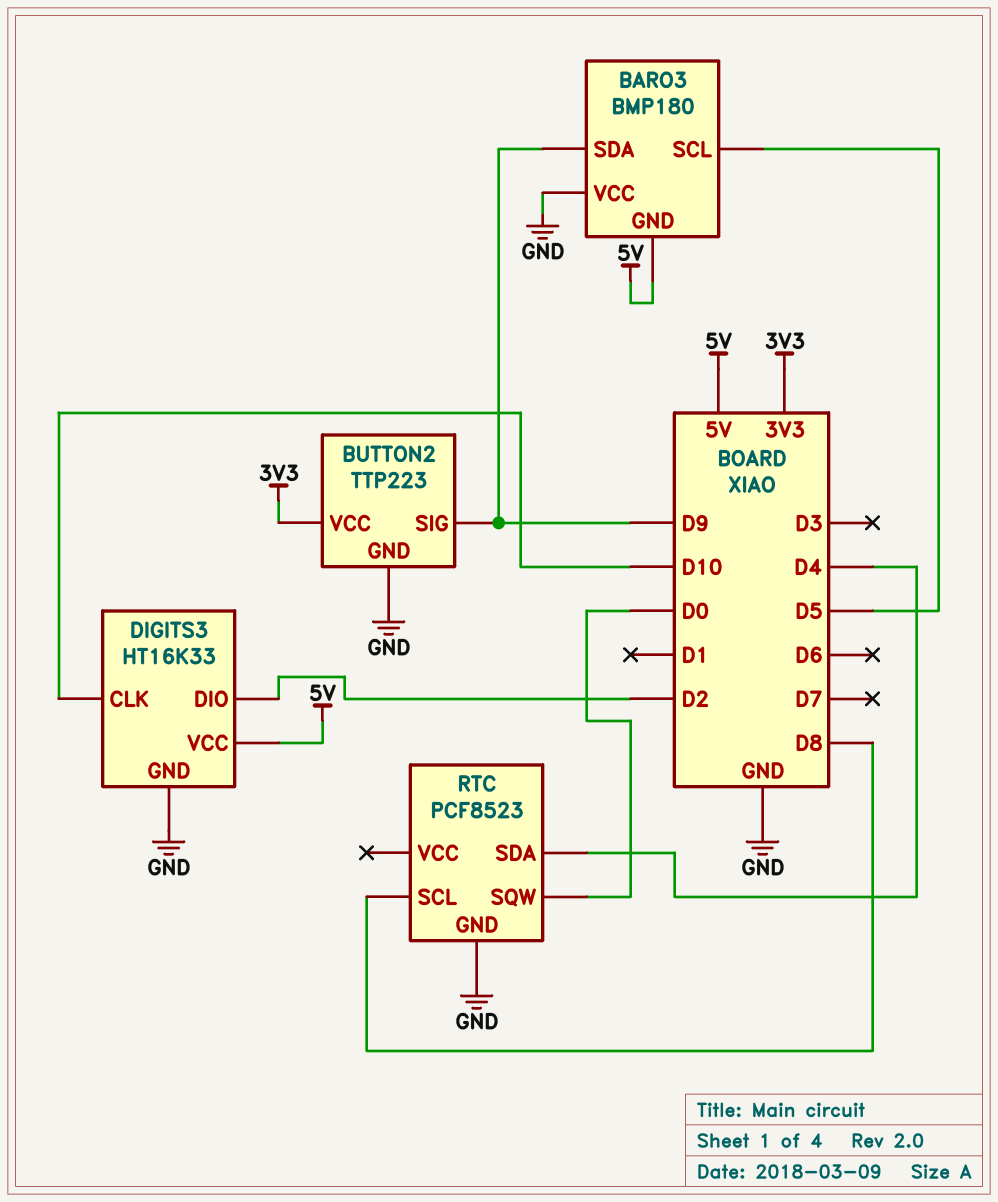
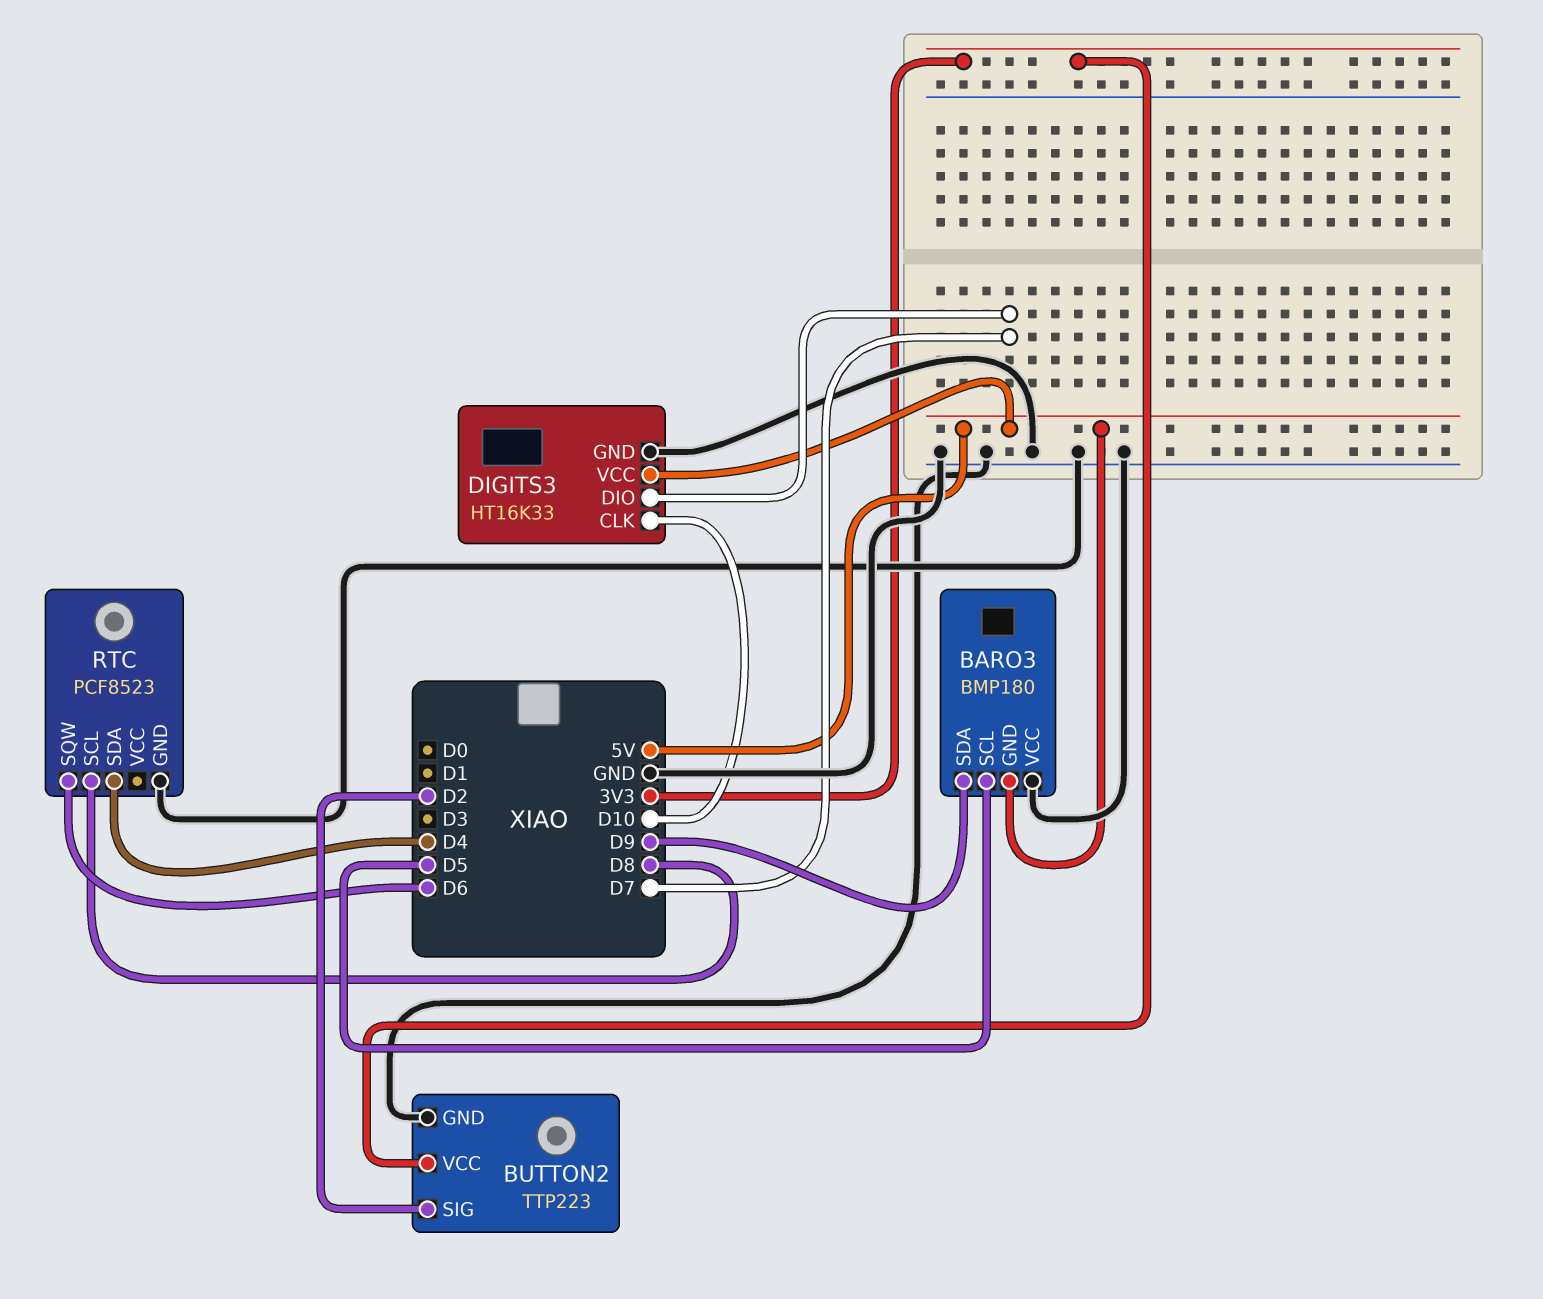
BUTTON2 pin SIG: D9 -> D2
DIGITS3 pin DIO: D2 -> D7
RTC pin SQW: D0 -> D6

